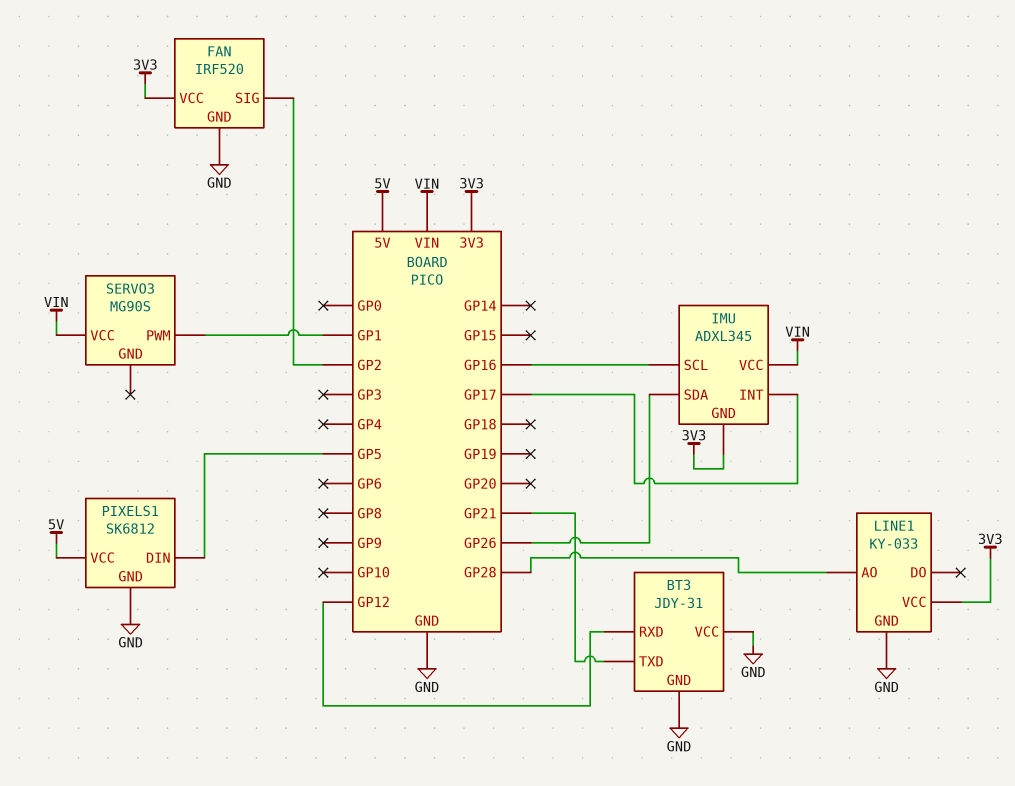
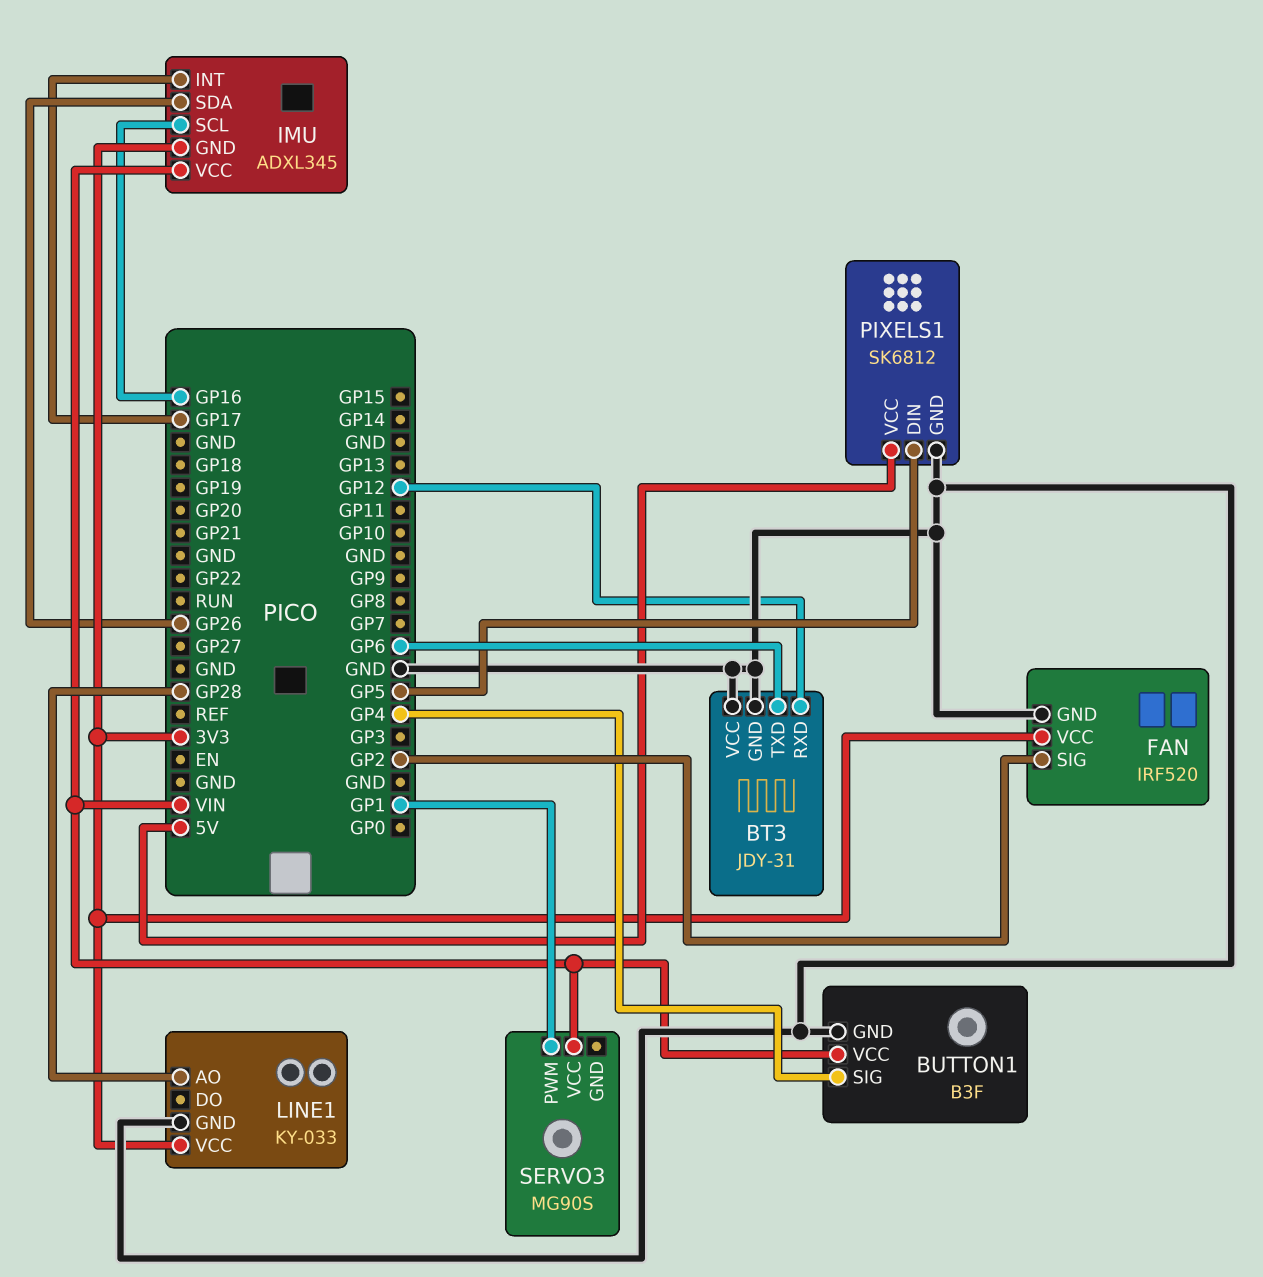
BT3 pin TXD: GP21 -> GP6
BUTTON1: none -> B3F
BUTTON1 pin GND: none -> GND
BUTTON1 pin SIG: none -> GP4
BUTTON1 pin VCC: none -> VIN

